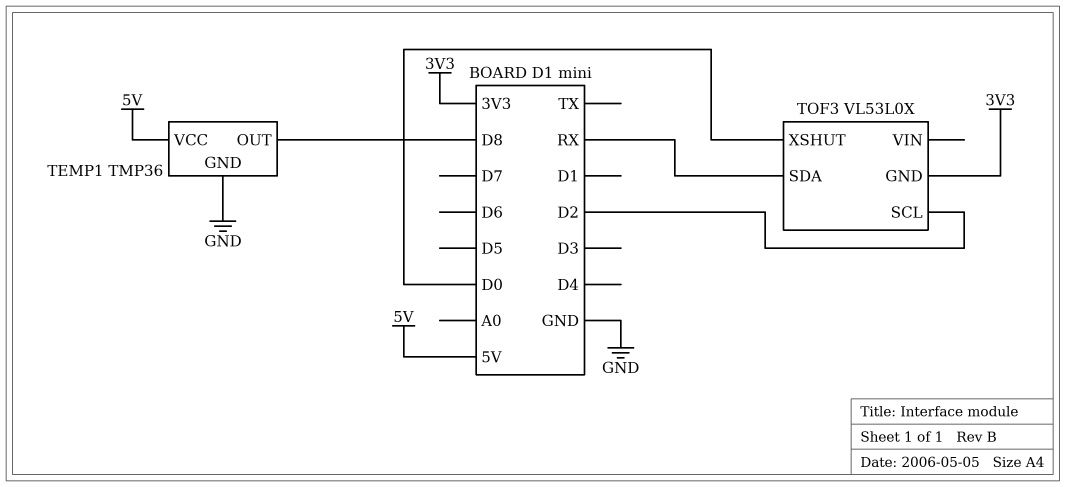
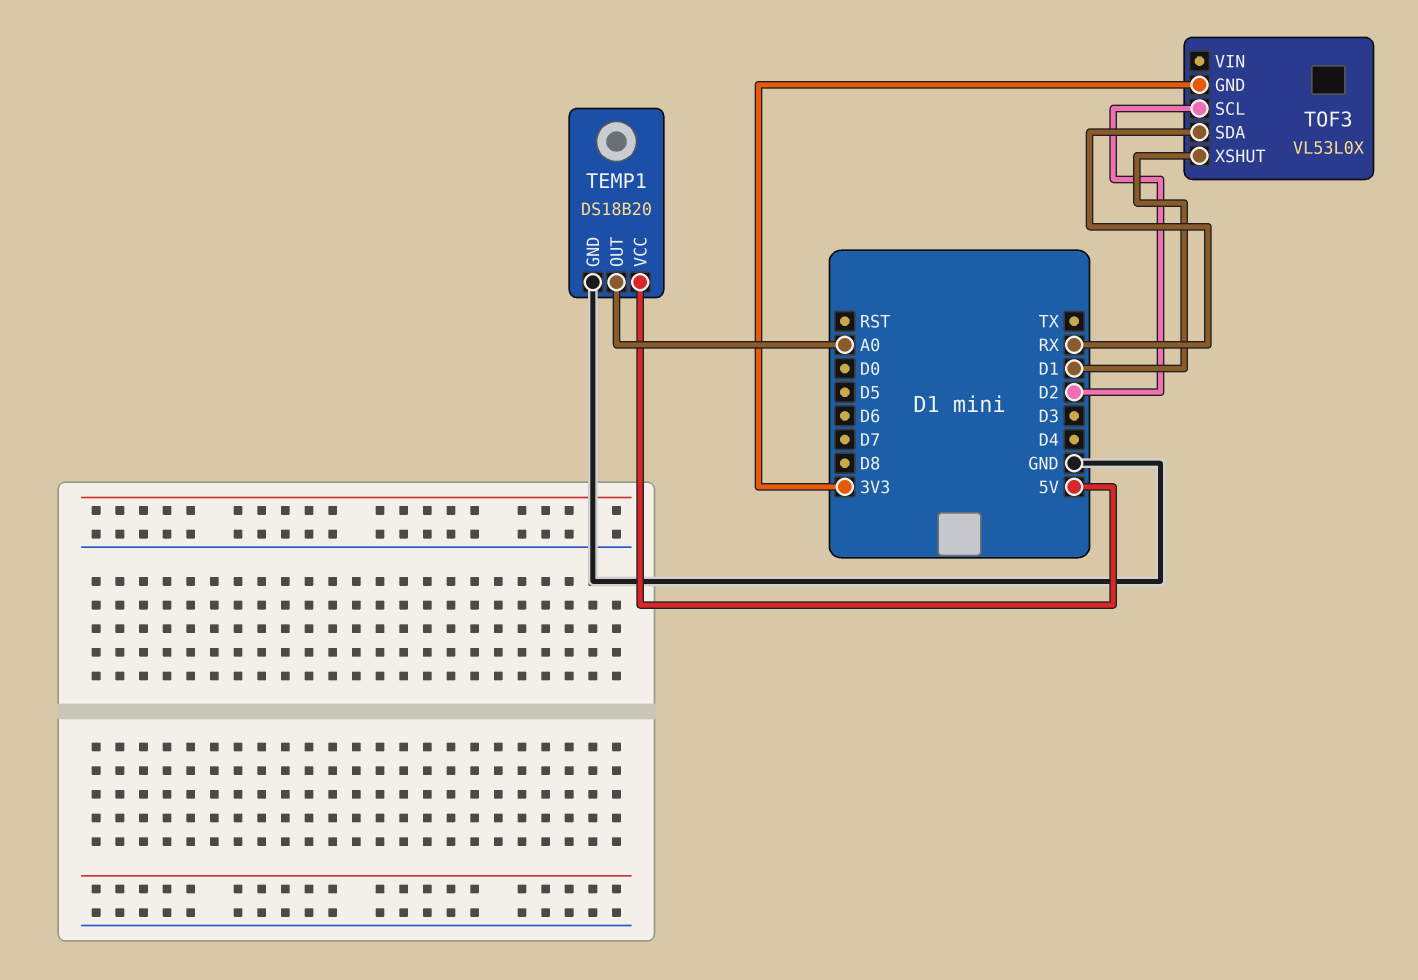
TEMP1: TMP36 -> DS18B20
TEMP1 pin OUT: D8 -> A0
TOF3 pin XSHUT: D0 -> D1

